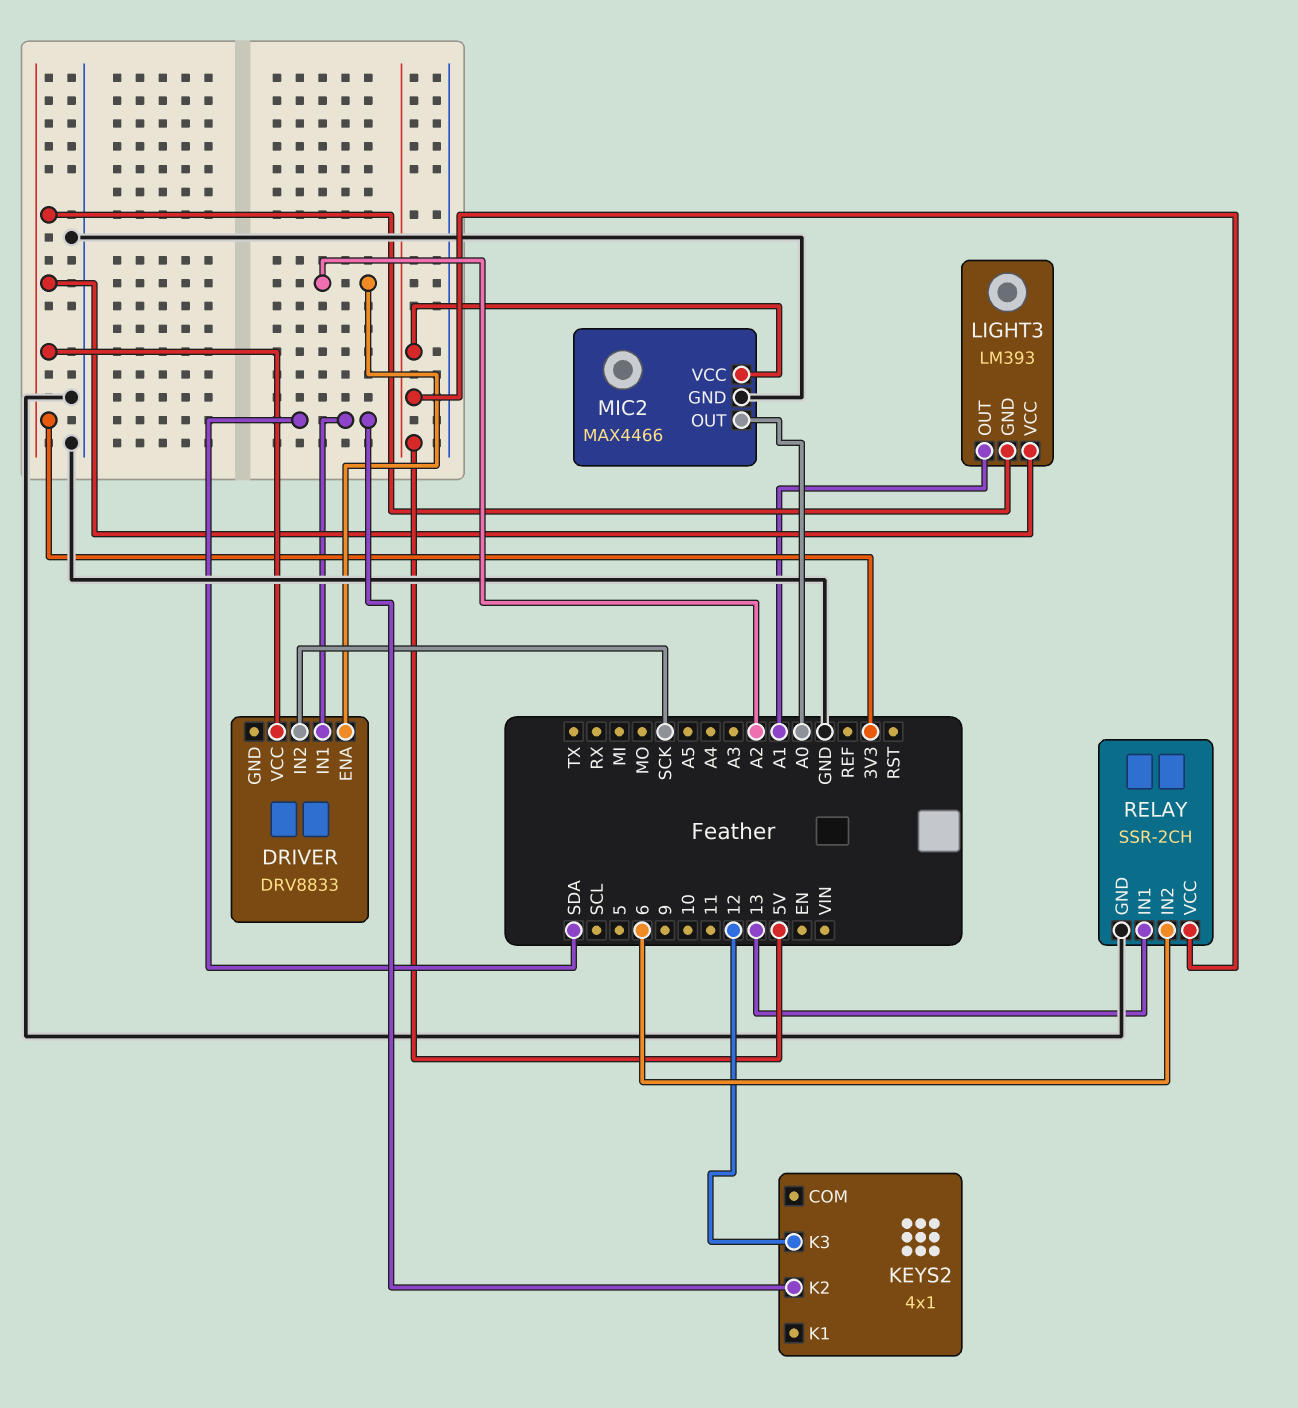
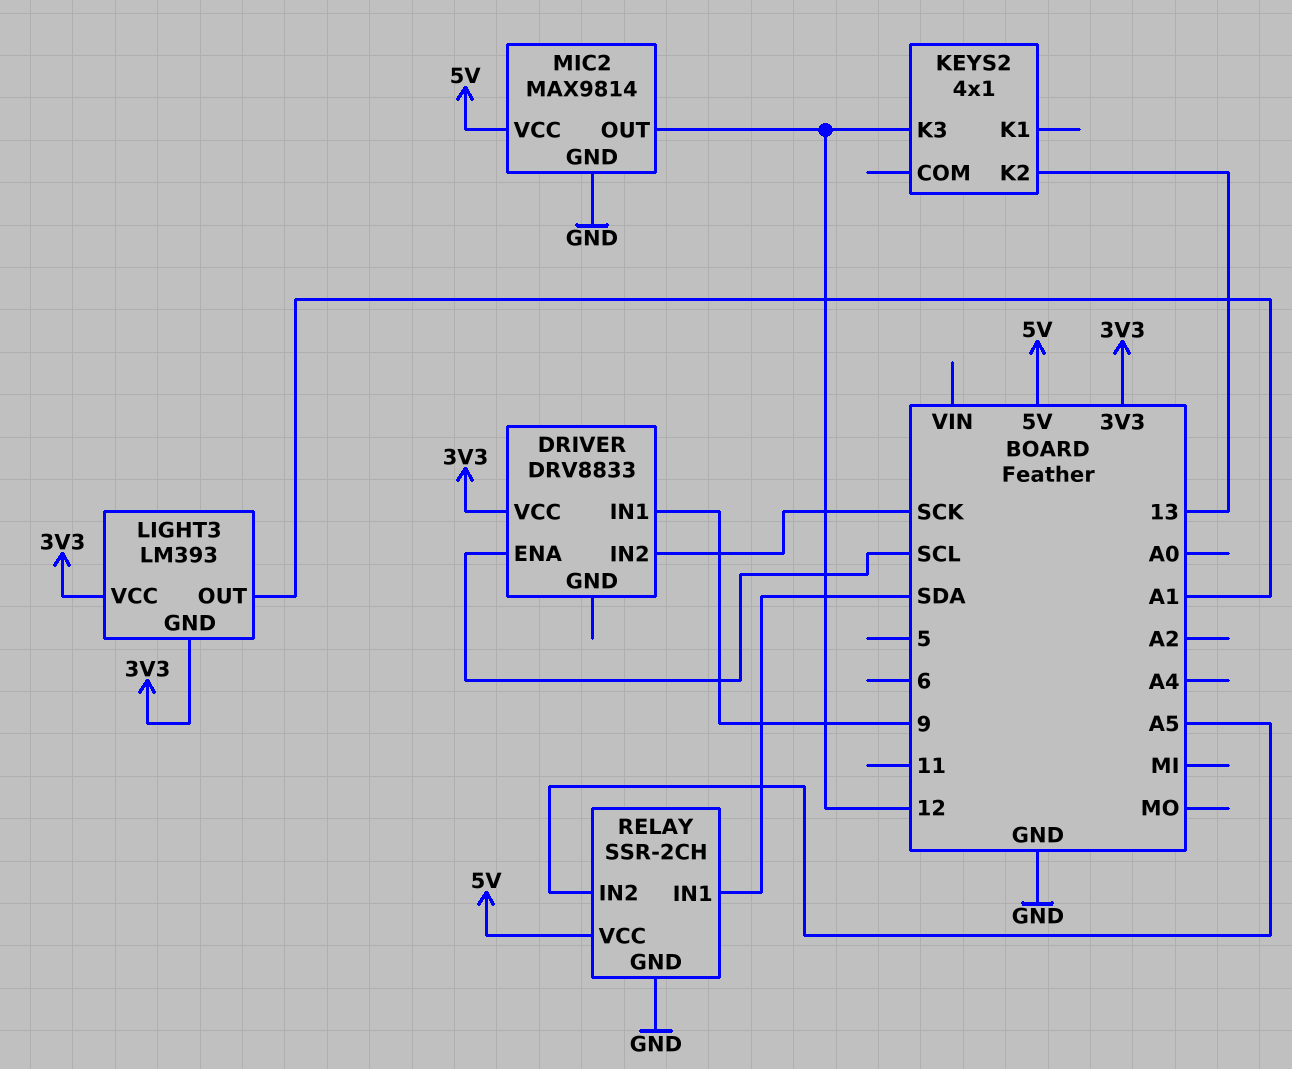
DRIVER pin ENA: A2 -> SCL
DRIVER pin IN1: SDA -> 9
KEYS2 pin K2: SDA -> 13
MIC2: MAX4466 -> MAX9814
MIC2 pin OUT: A0 -> 12
RELAY pin IN1: 13 -> SDA
RELAY pin IN2: 6 -> A5

